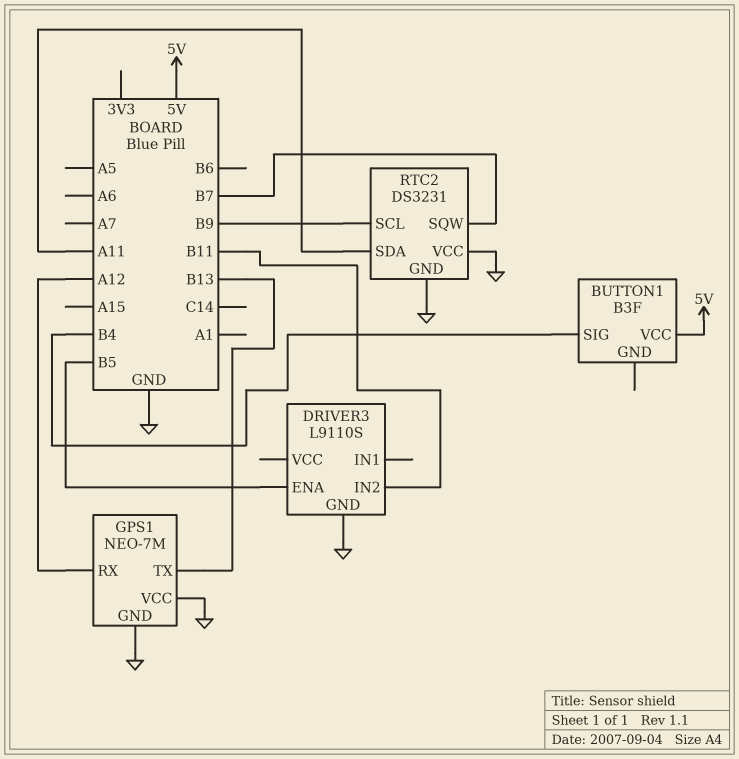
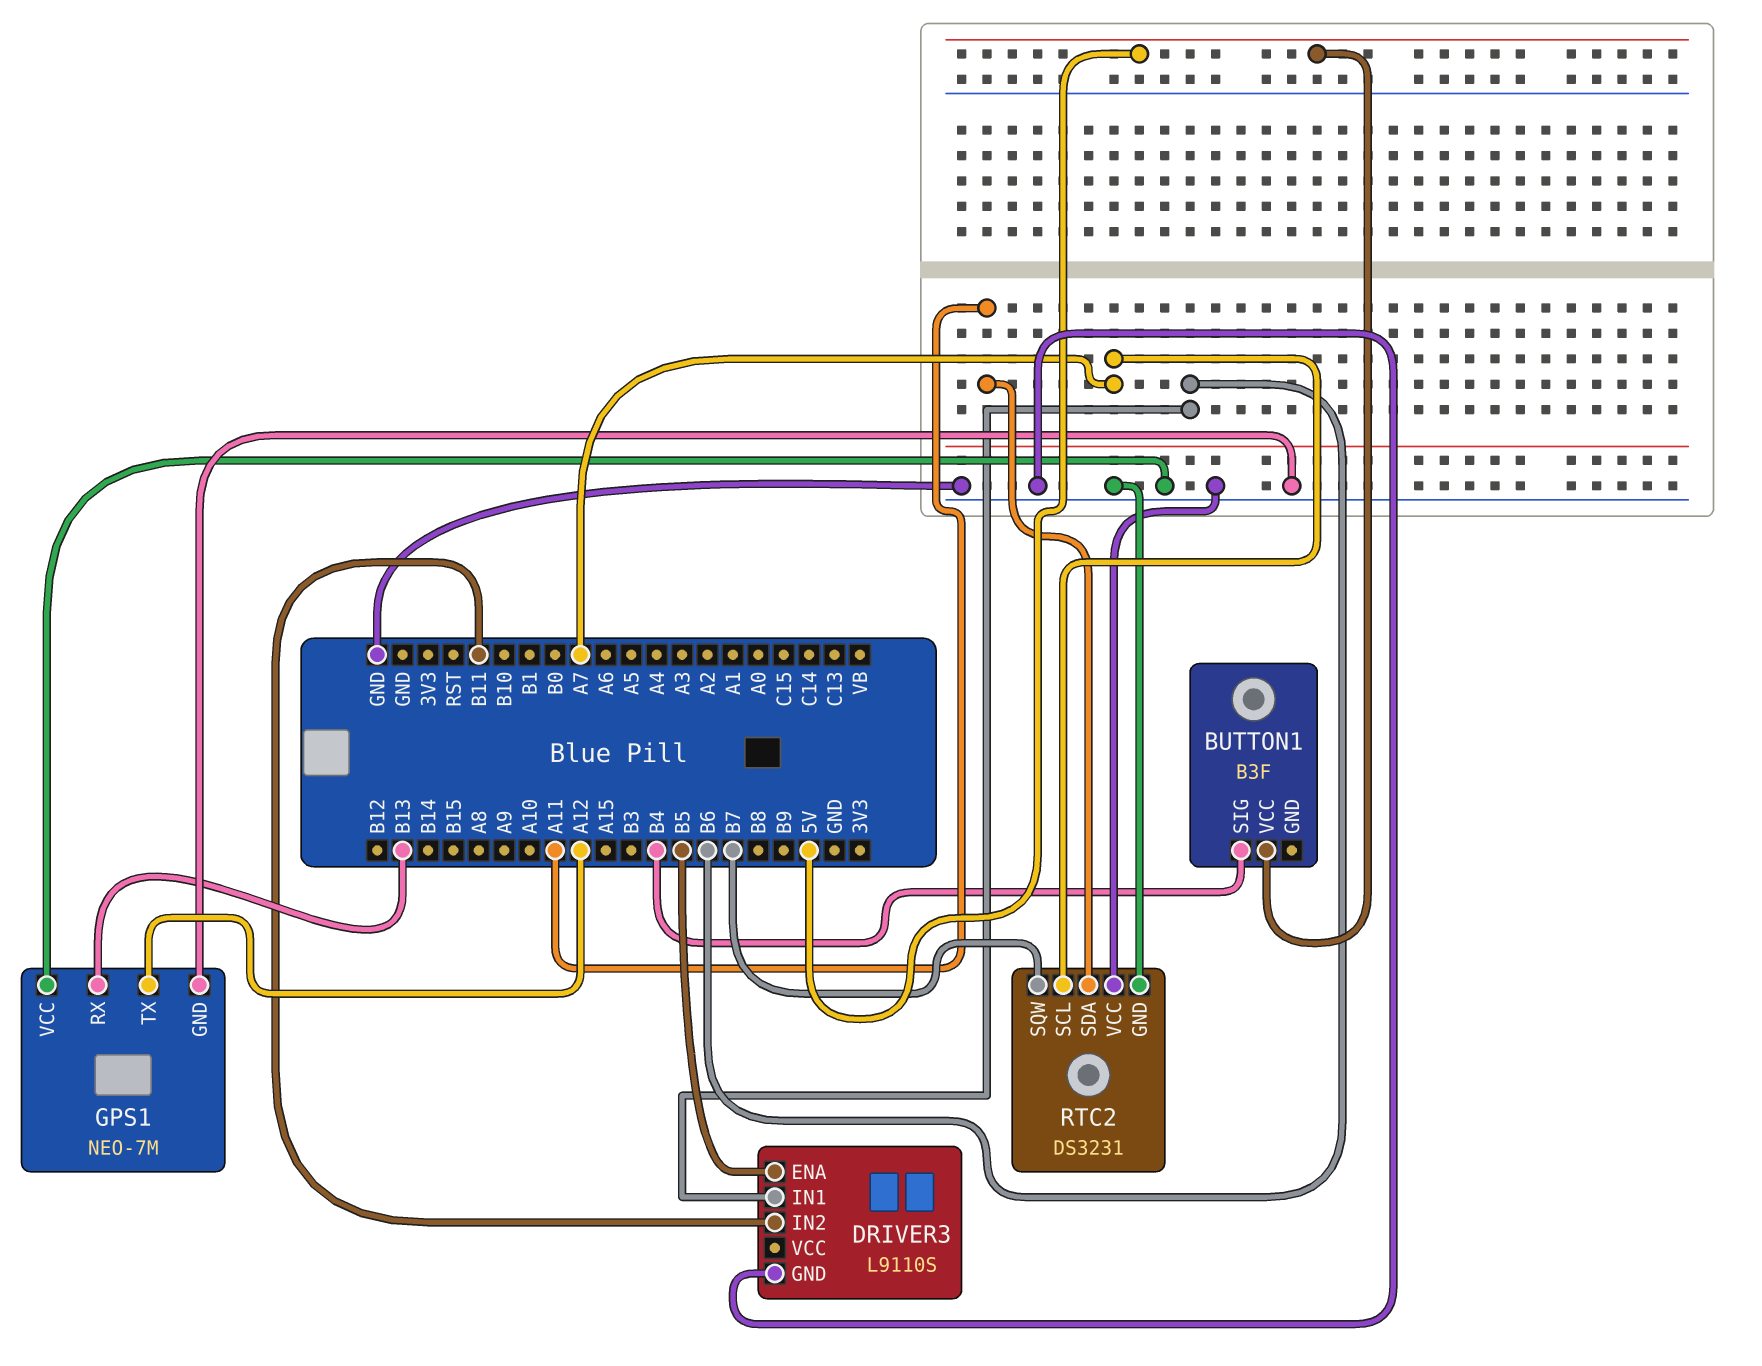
DRIVER3 pin IN1: none -> B6
GPS1 pin RX: A12 -> B13
GPS1 pin TX: B13 -> A12
RTC2 pin SCL: B9 -> A7

